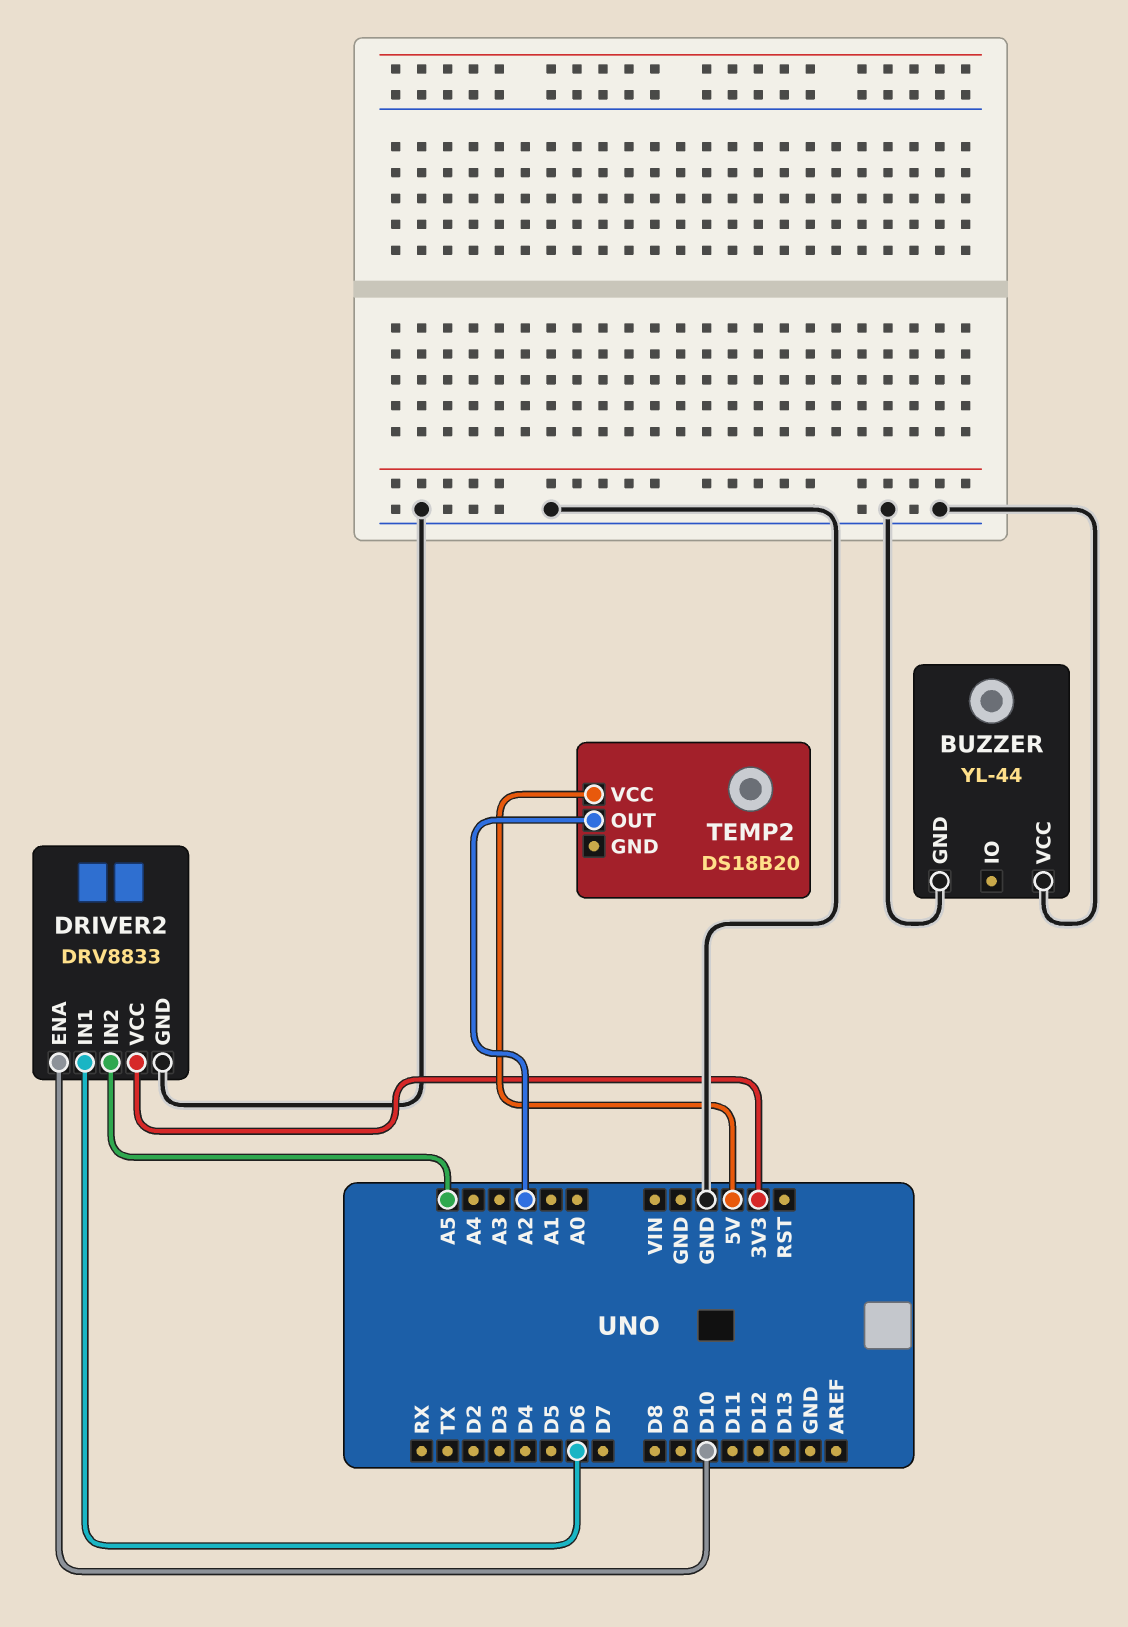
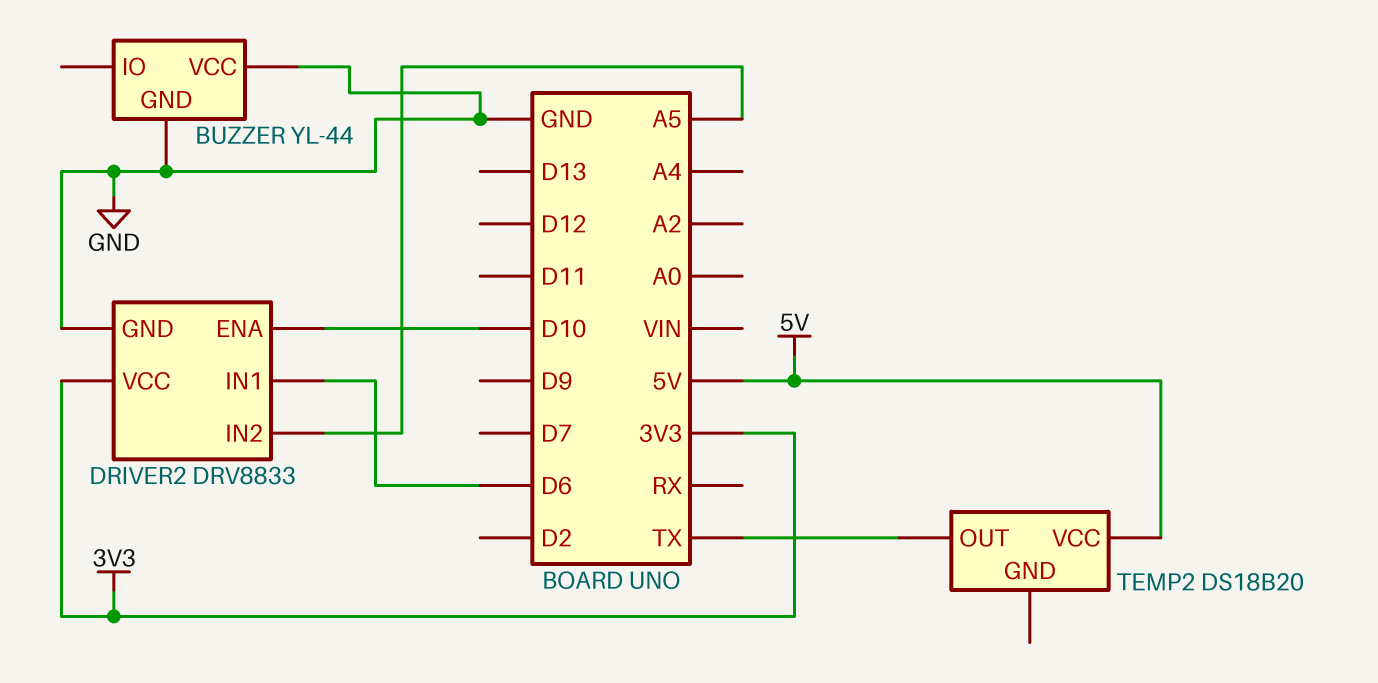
TEMP2 pin OUT: A2 -> TX

